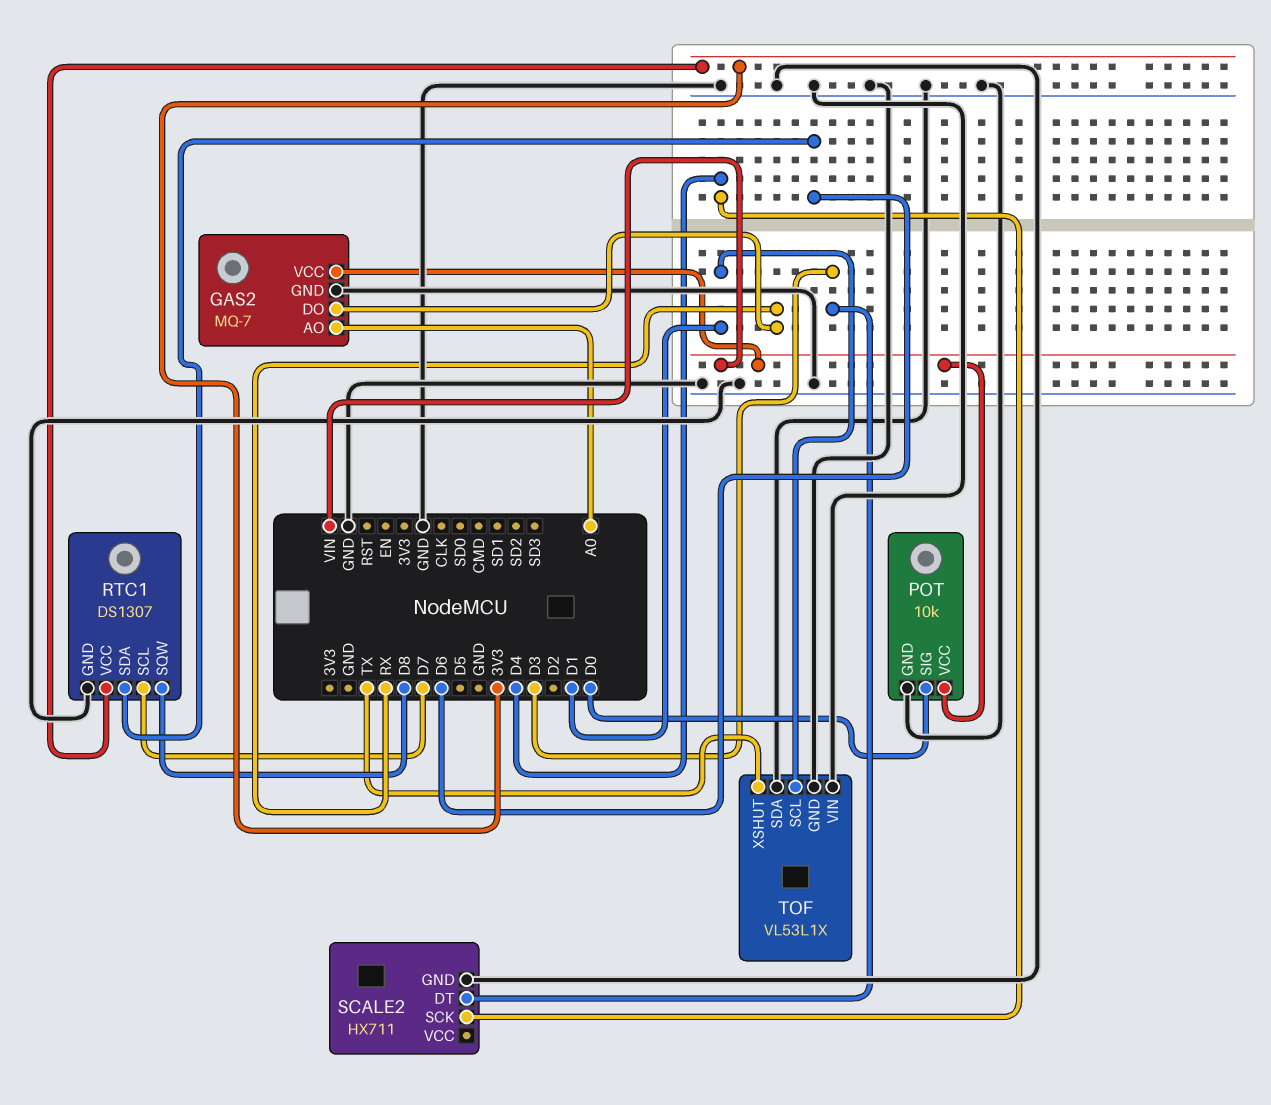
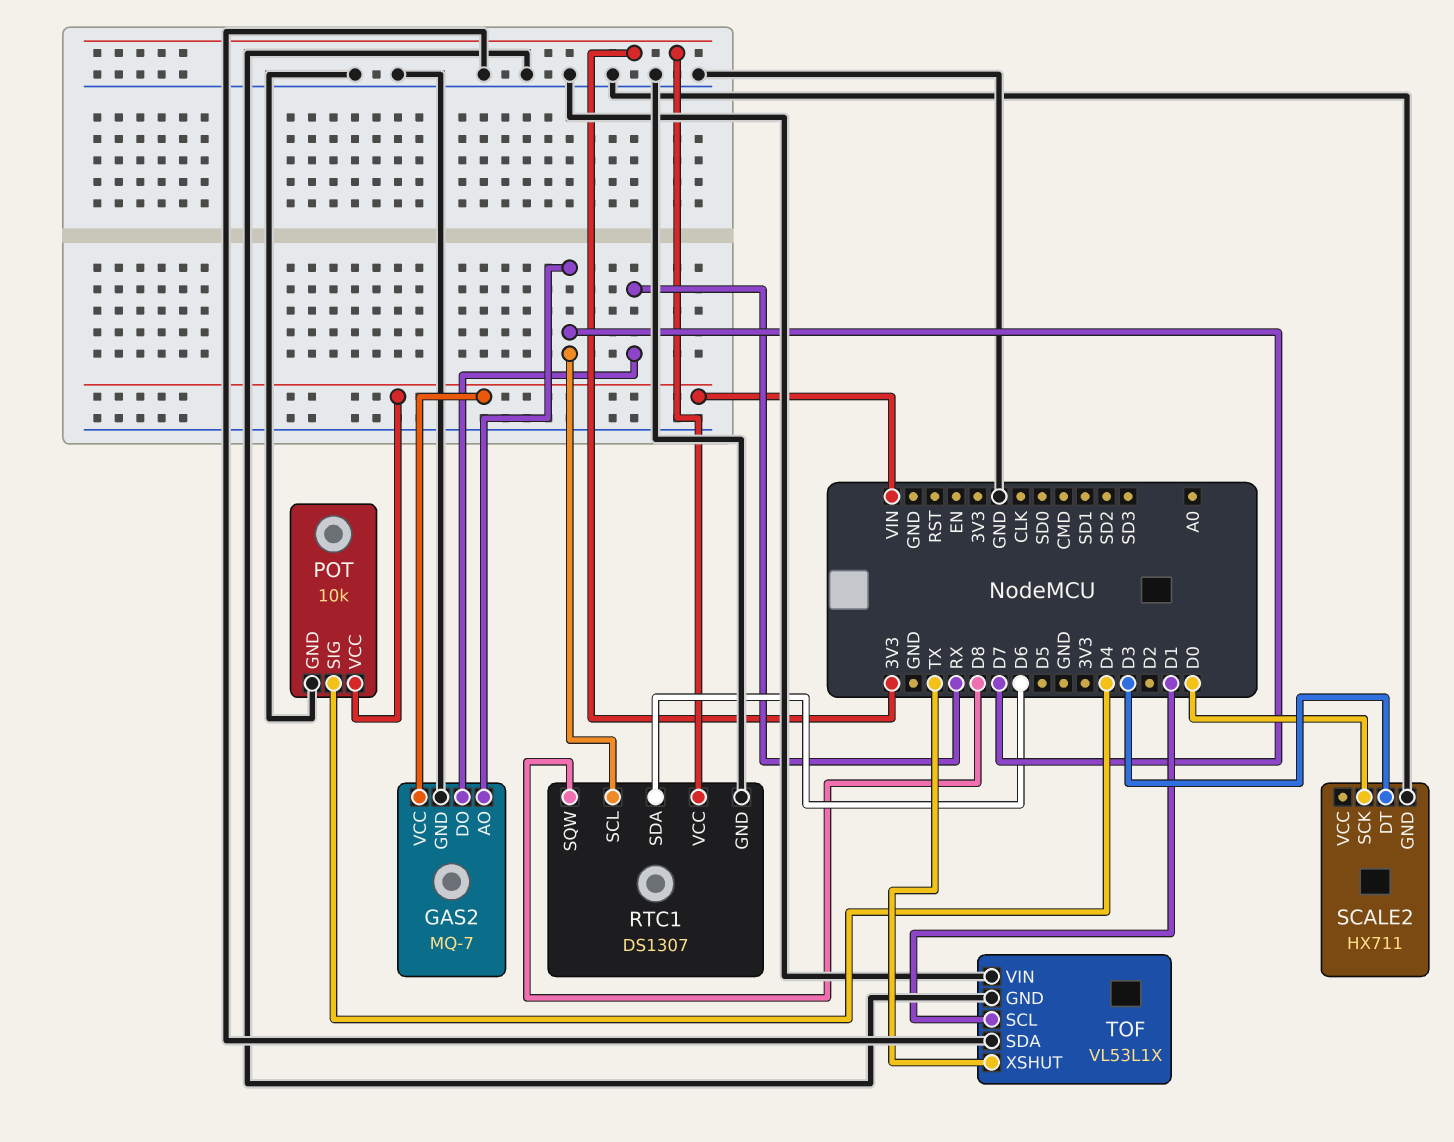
GAS2 pin AO: A0 -> D7
POT pin SIG: D0 -> D4
SCALE2 pin SCK: D4 -> D0

